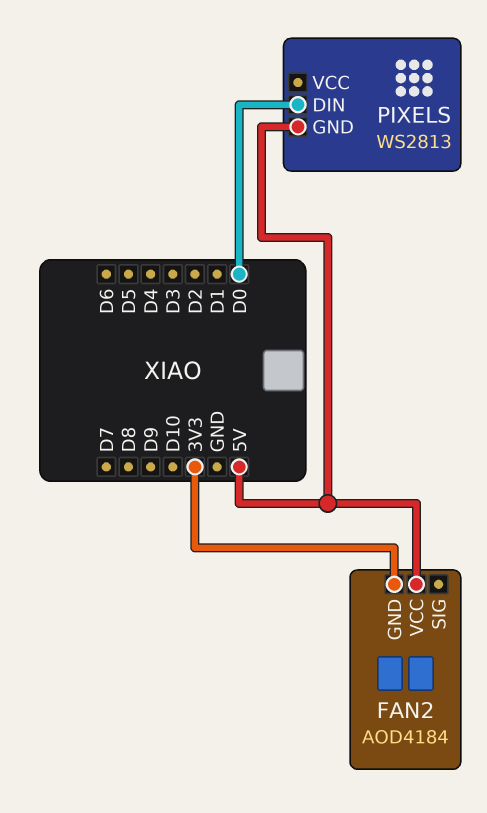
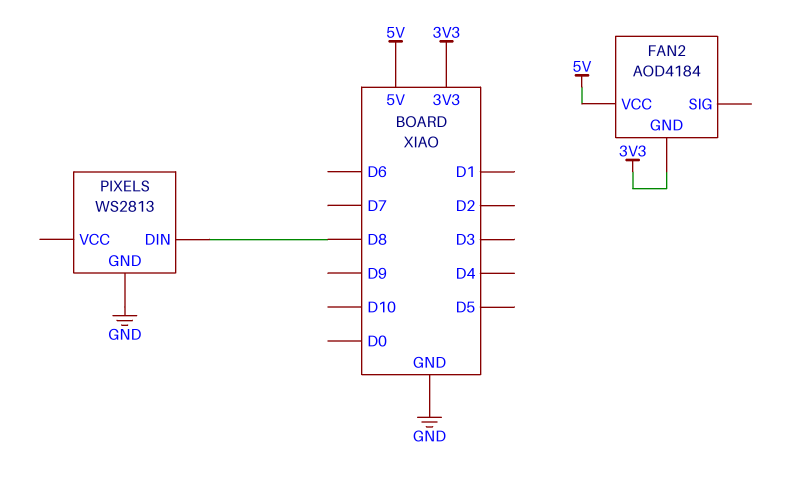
PIXELS pin DIN: D0 -> D8
PIXELS pin GND: 5V -> GND

